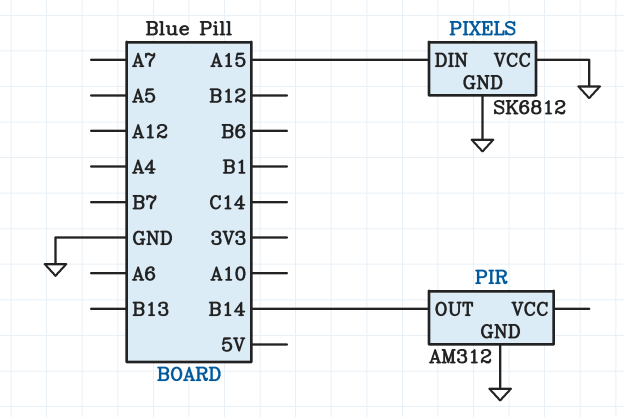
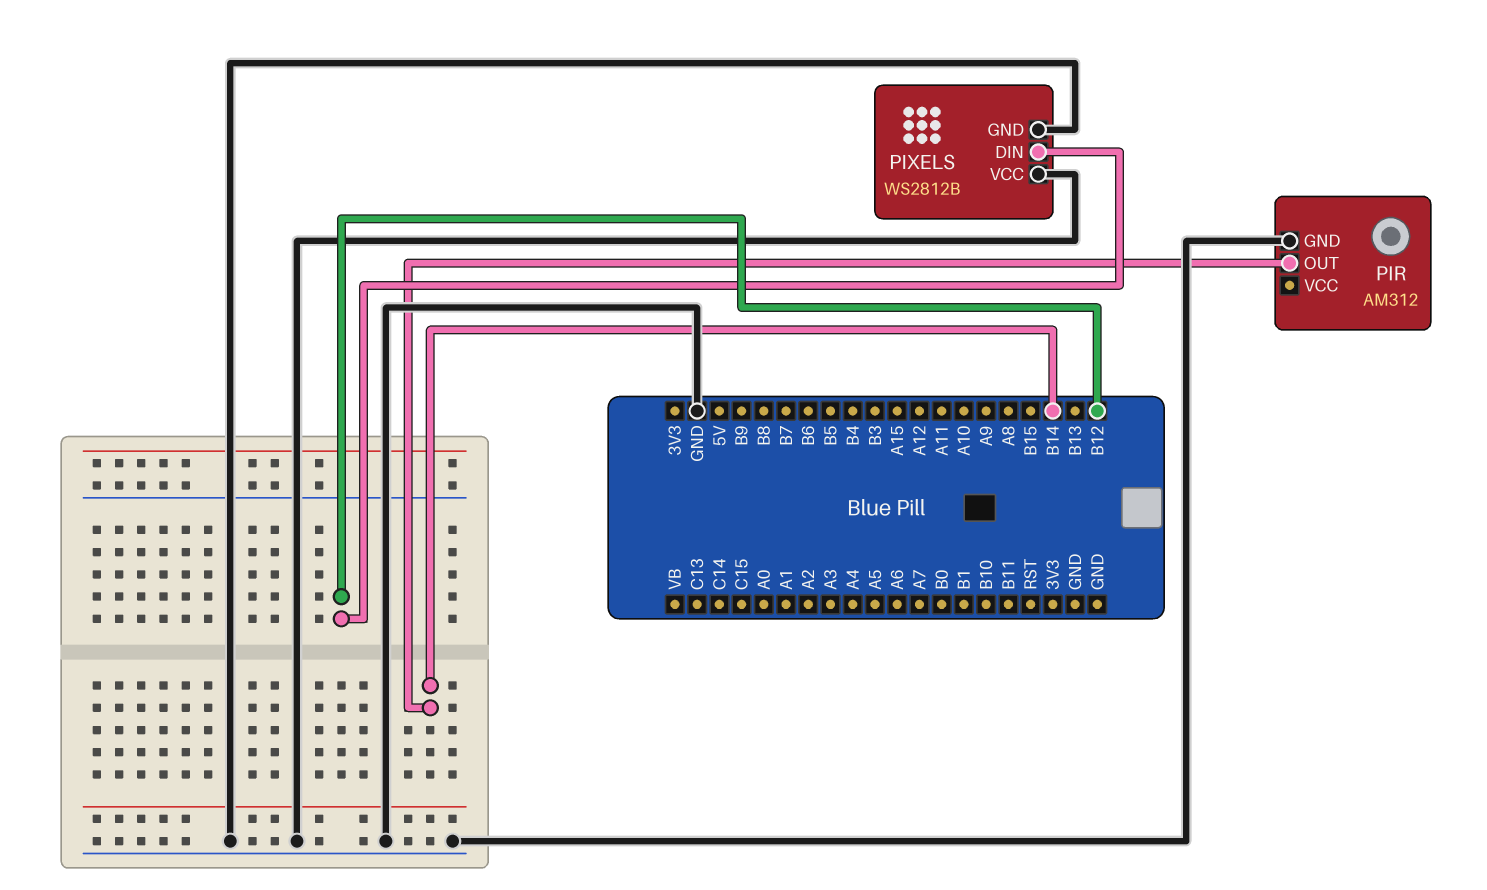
PIXELS: SK6812 -> WS2812B
PIXELS pin DIN: A15 -> B12

